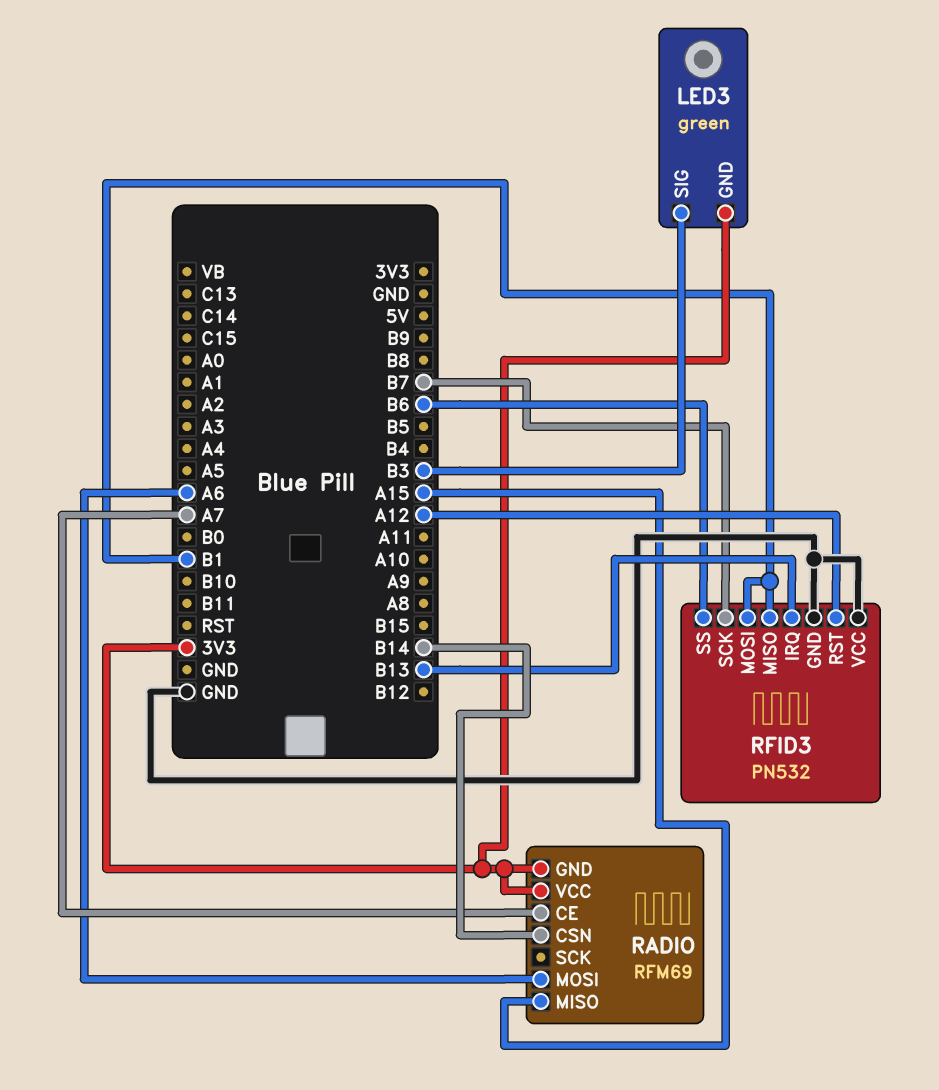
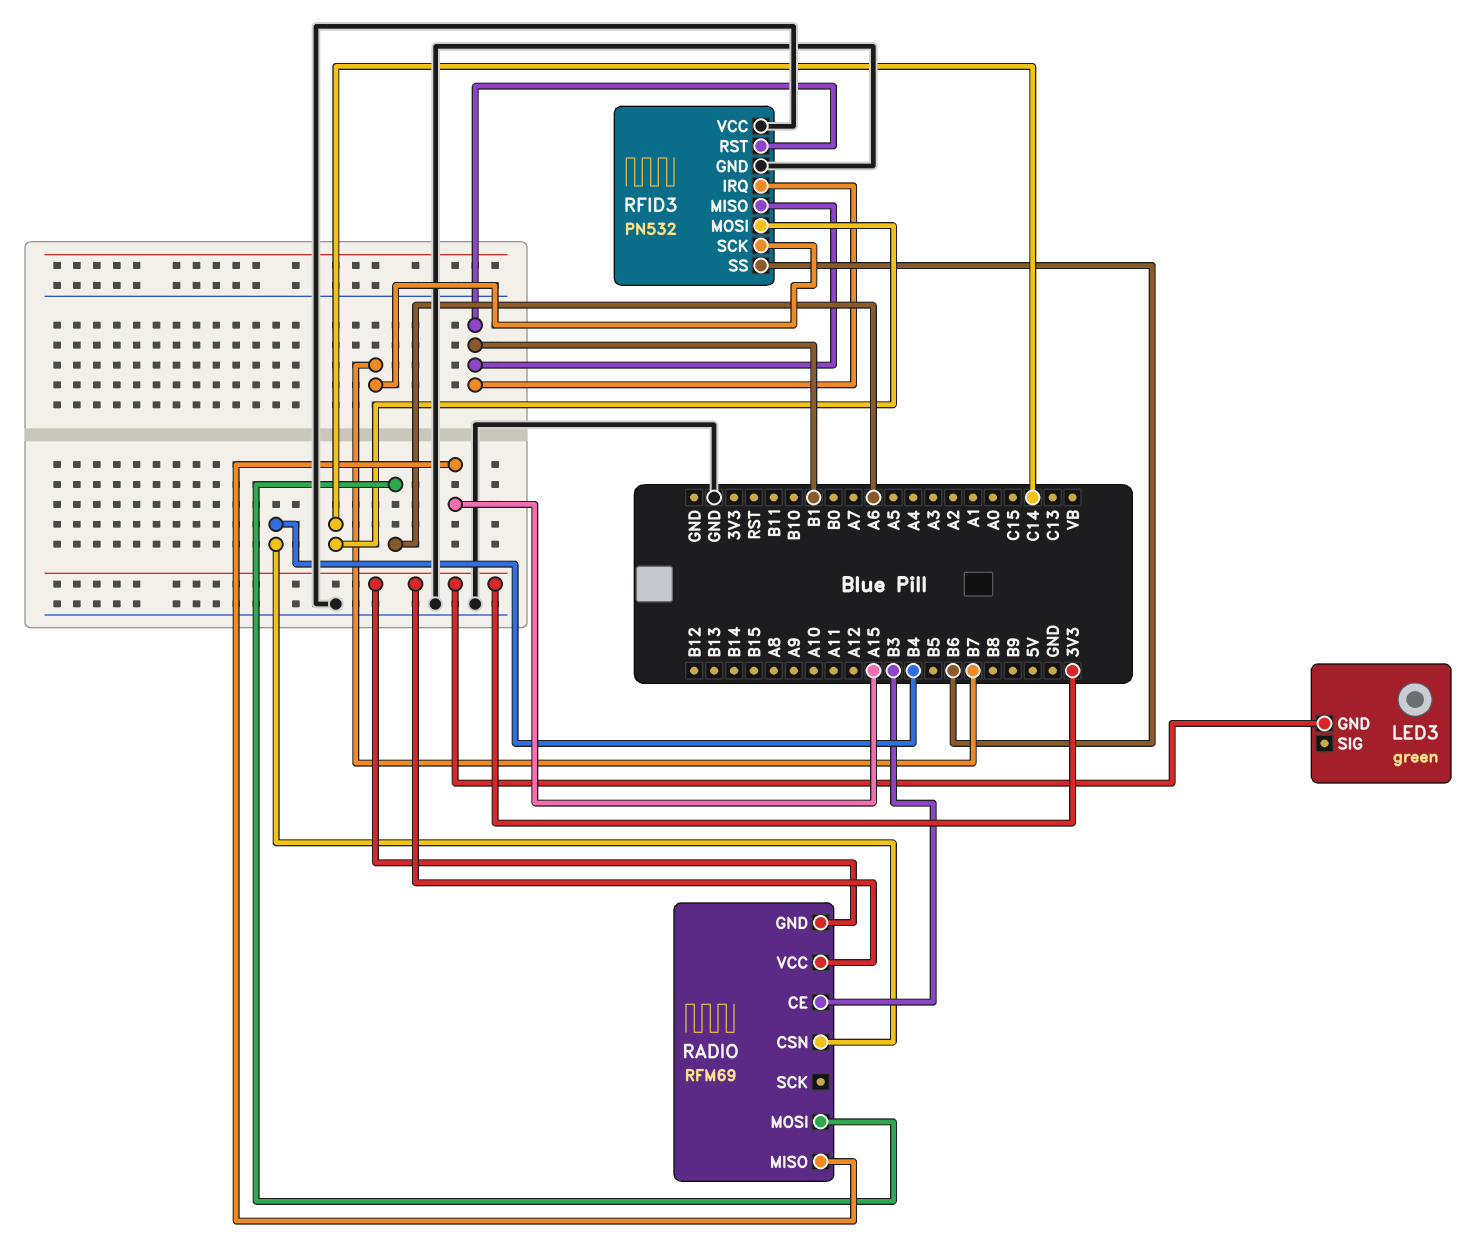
LED3 pin SIG: B3 -> none
RADIO pin CE: A7 -> B3
RADIO pin CSN: B14 -> B4
RFID3 pin IRQ: B13 -> B1
RFID3 pin MOSI: B1 -> C14
RFID3 pin RST: A12 -> B1

